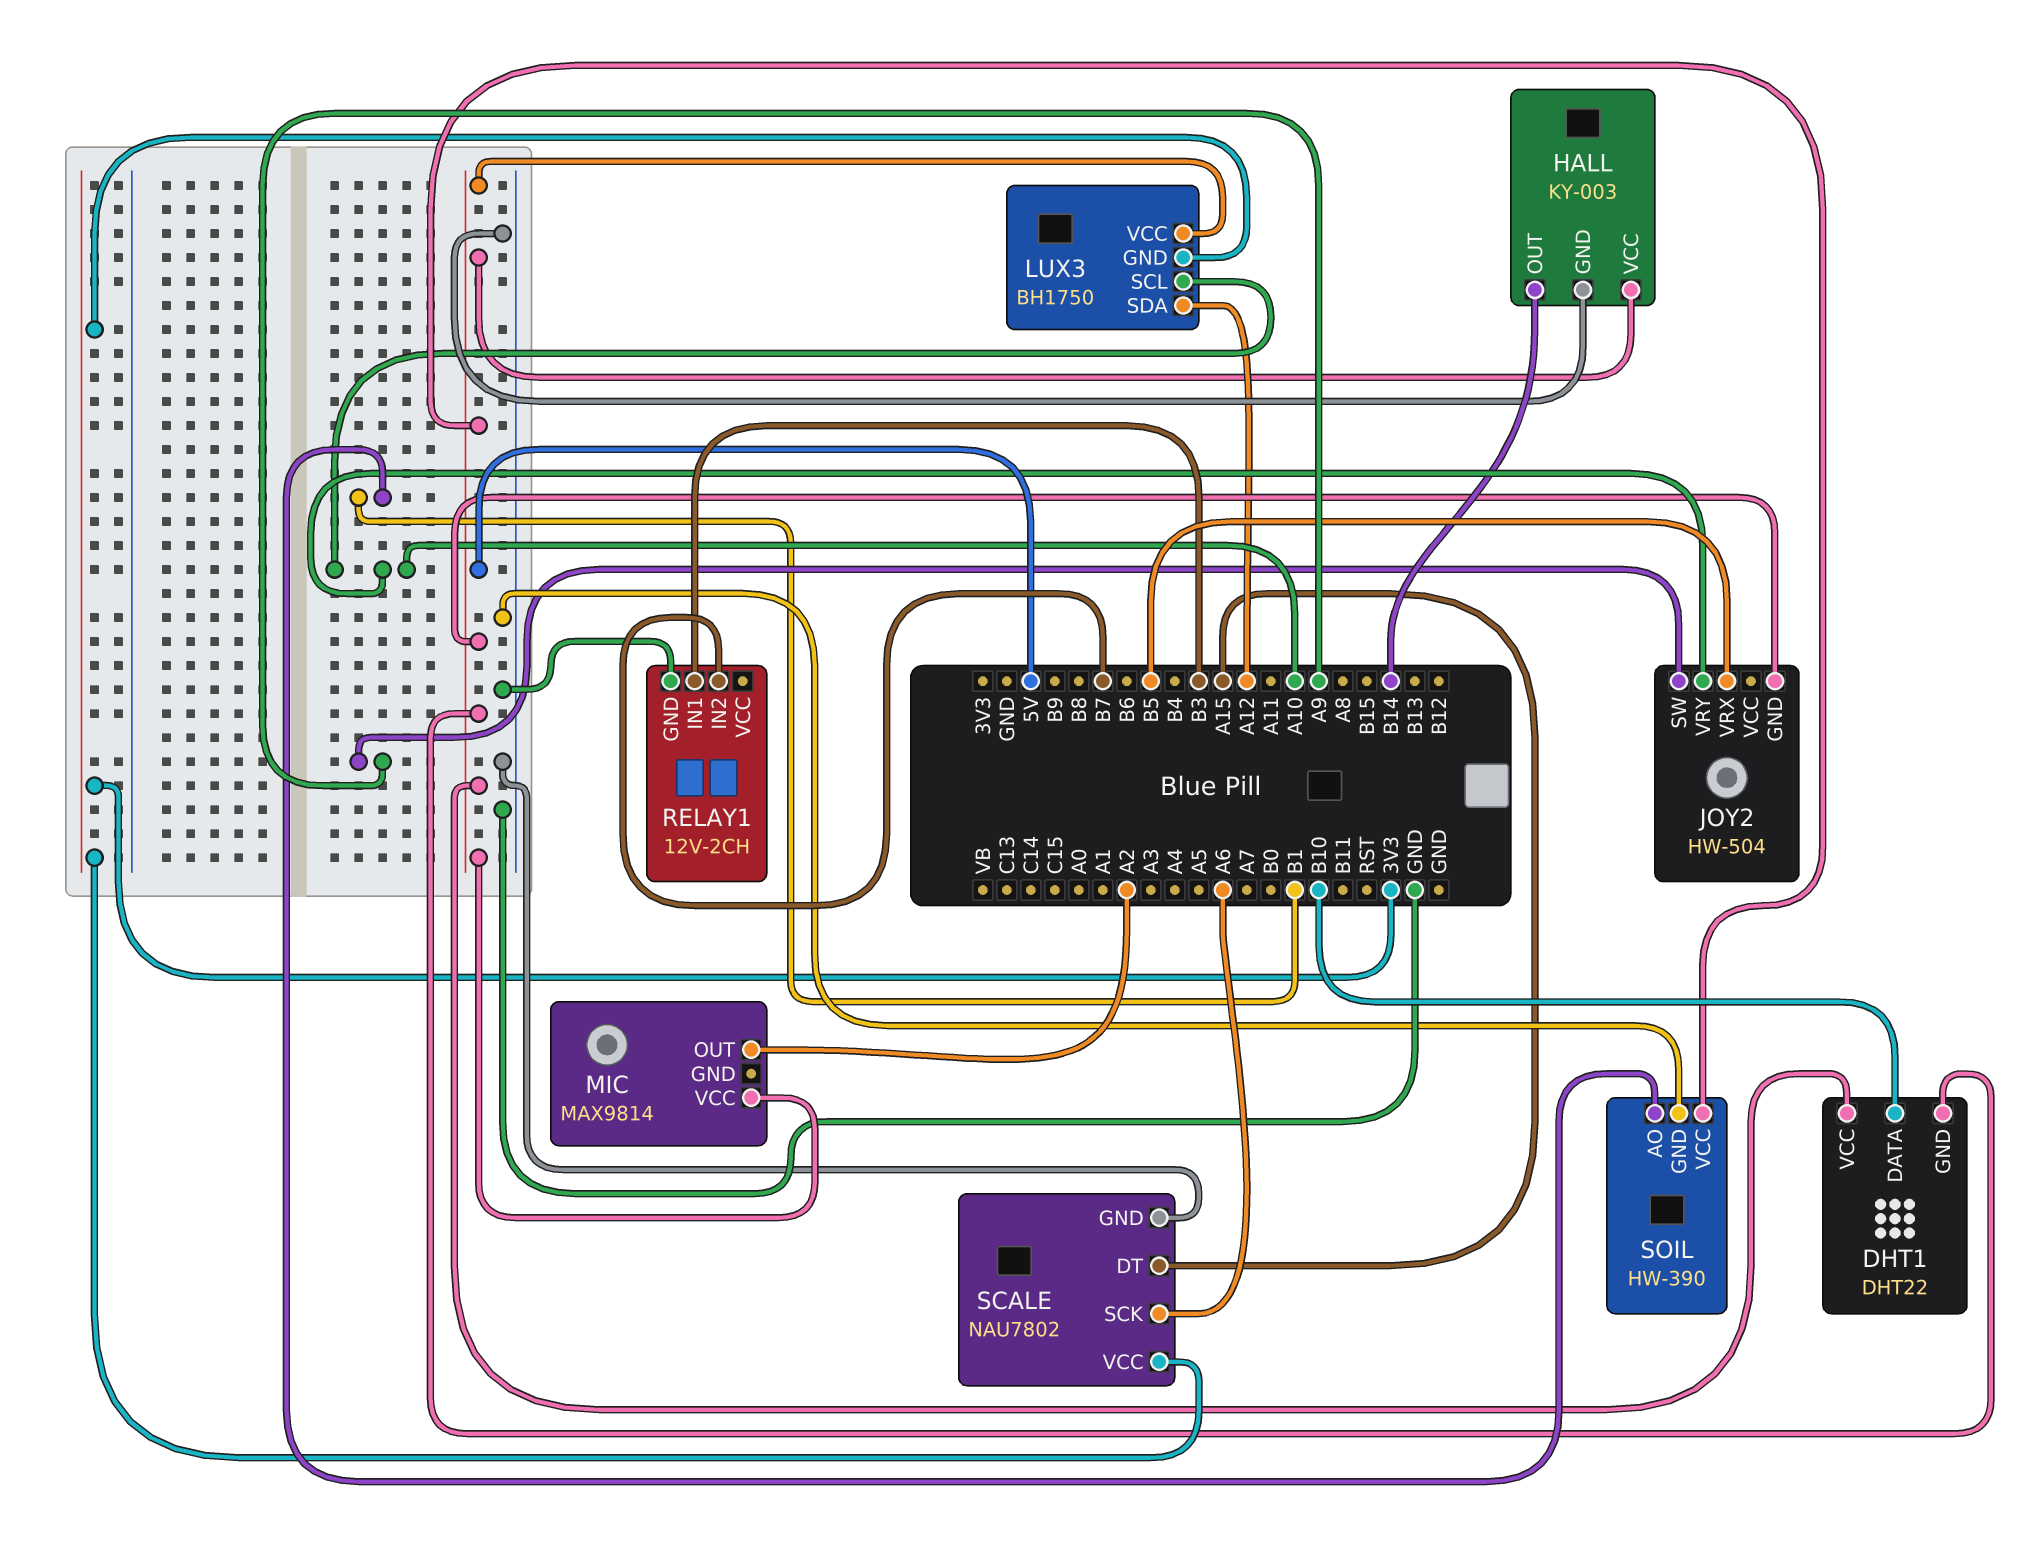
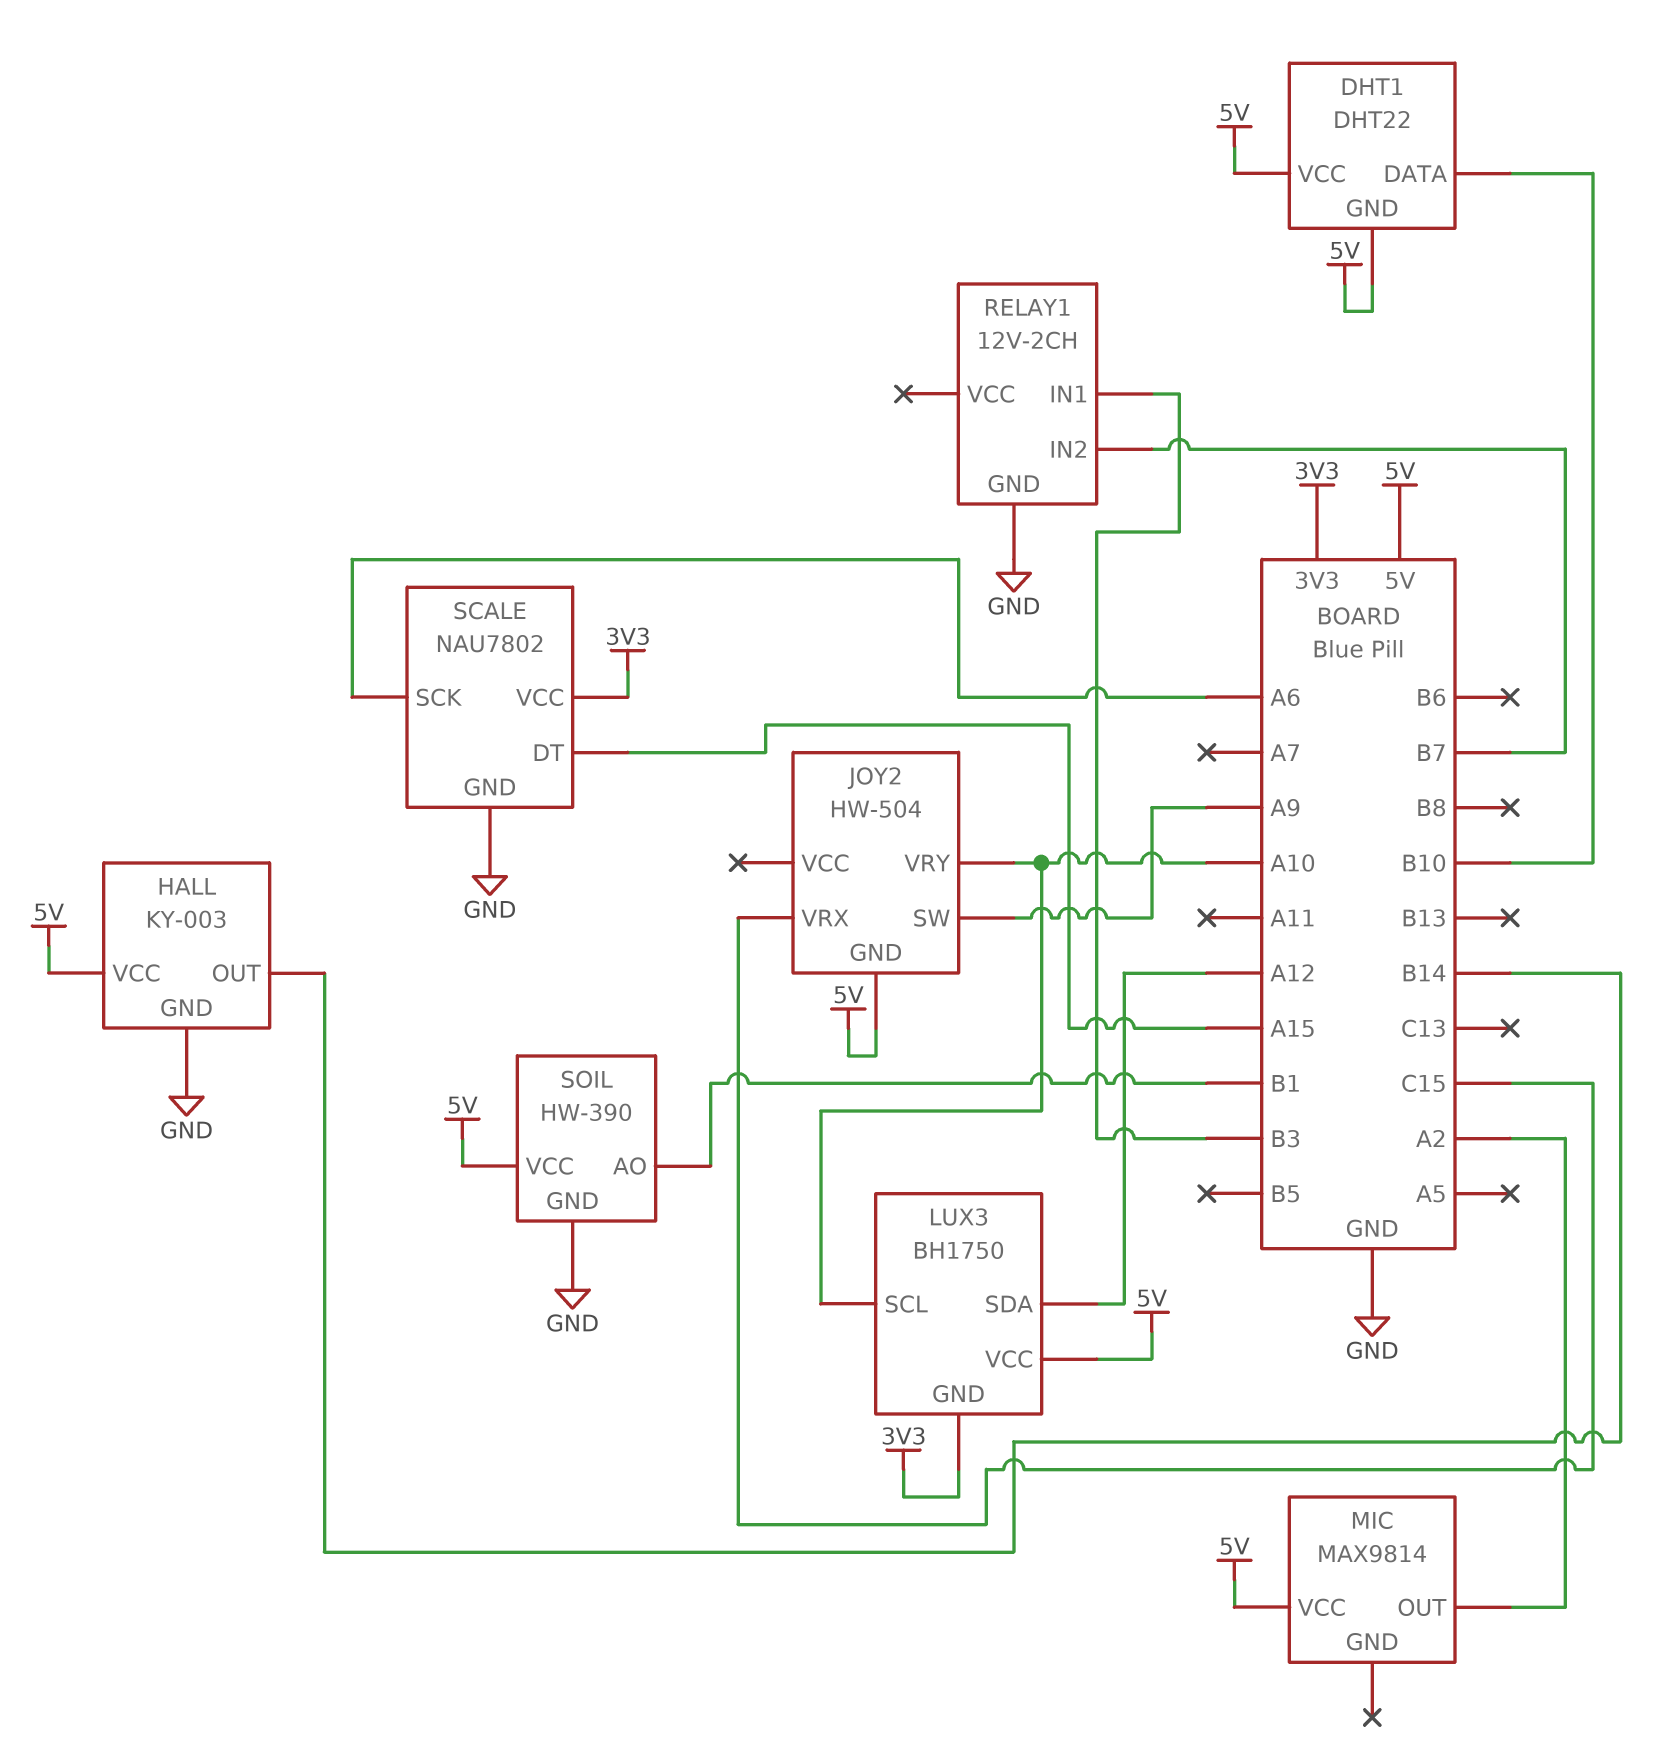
JOY2 pin VRX: B5 -> C15

